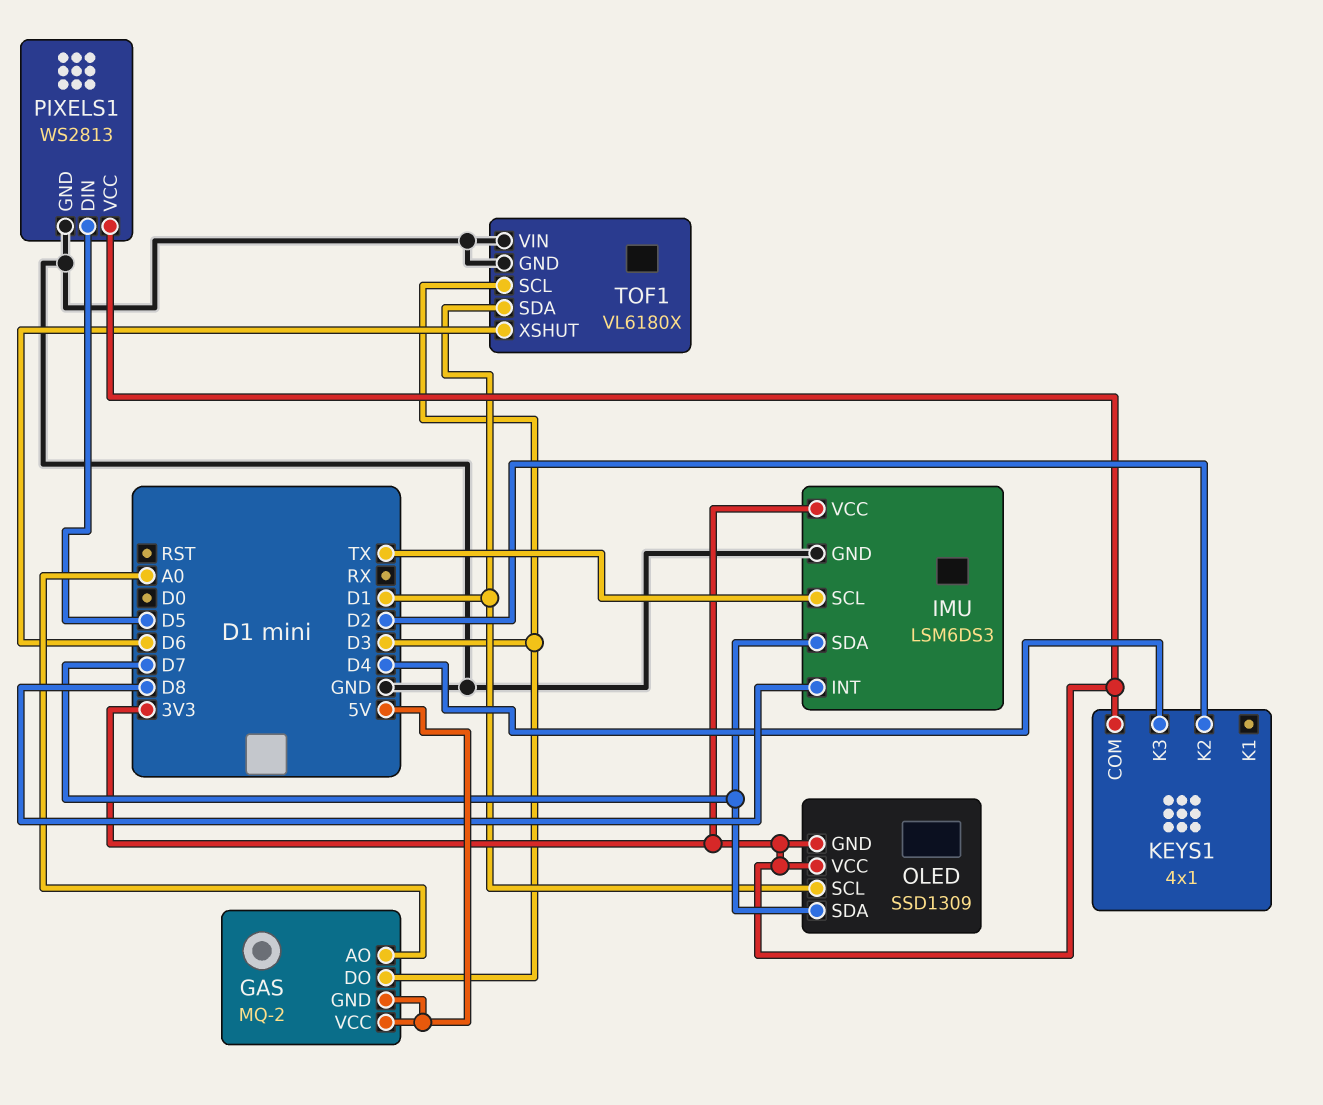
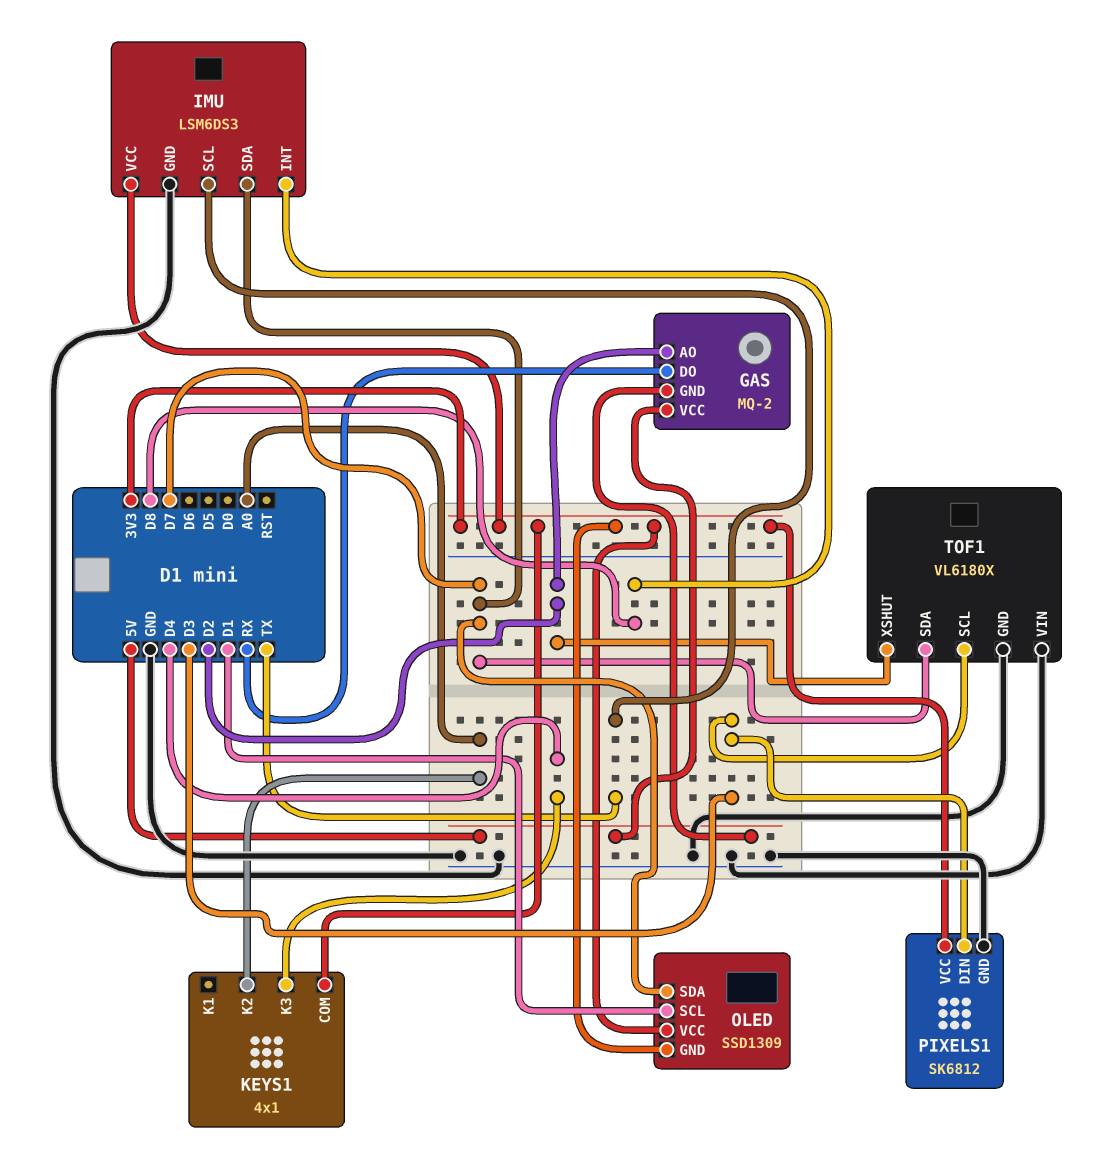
GAS pin AO: A0 -> D2
GAS pin DO: D3 -> RX
KEYS1 pin K2: D2 -> A0
PIXELS1: WS2813 -> SK6812
PIXELS1 pin DIN: D5 -> D3
TOF1 pin SDA: D1 -> D7
TOF1 pin XSHUT: D6 -> D2

